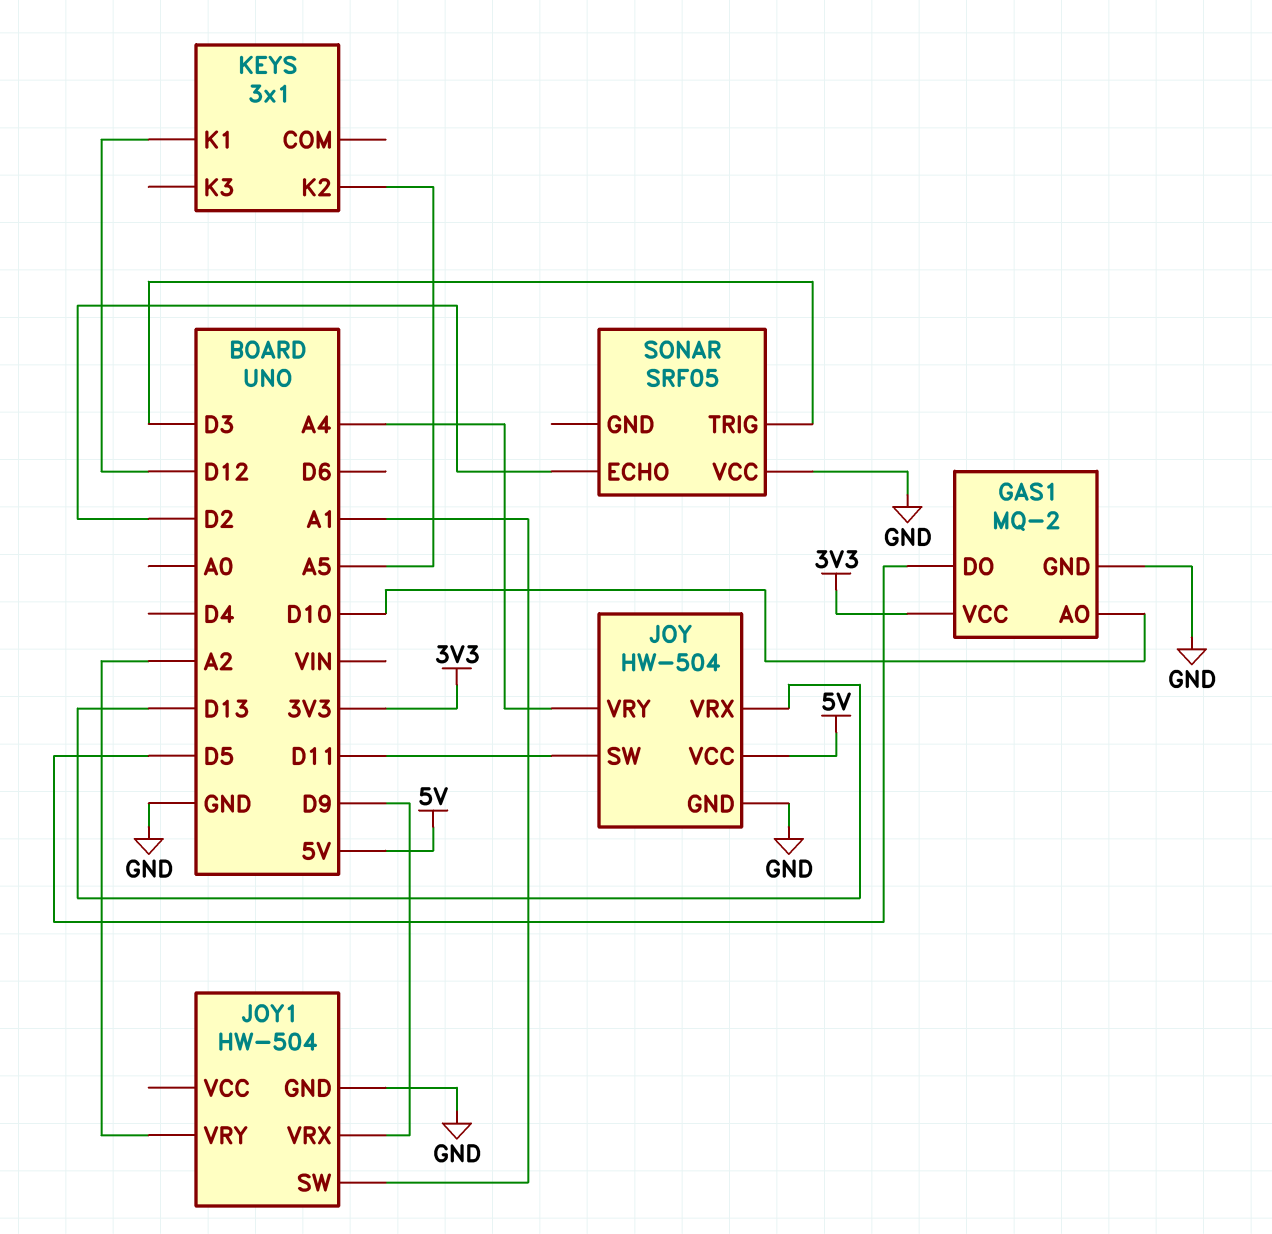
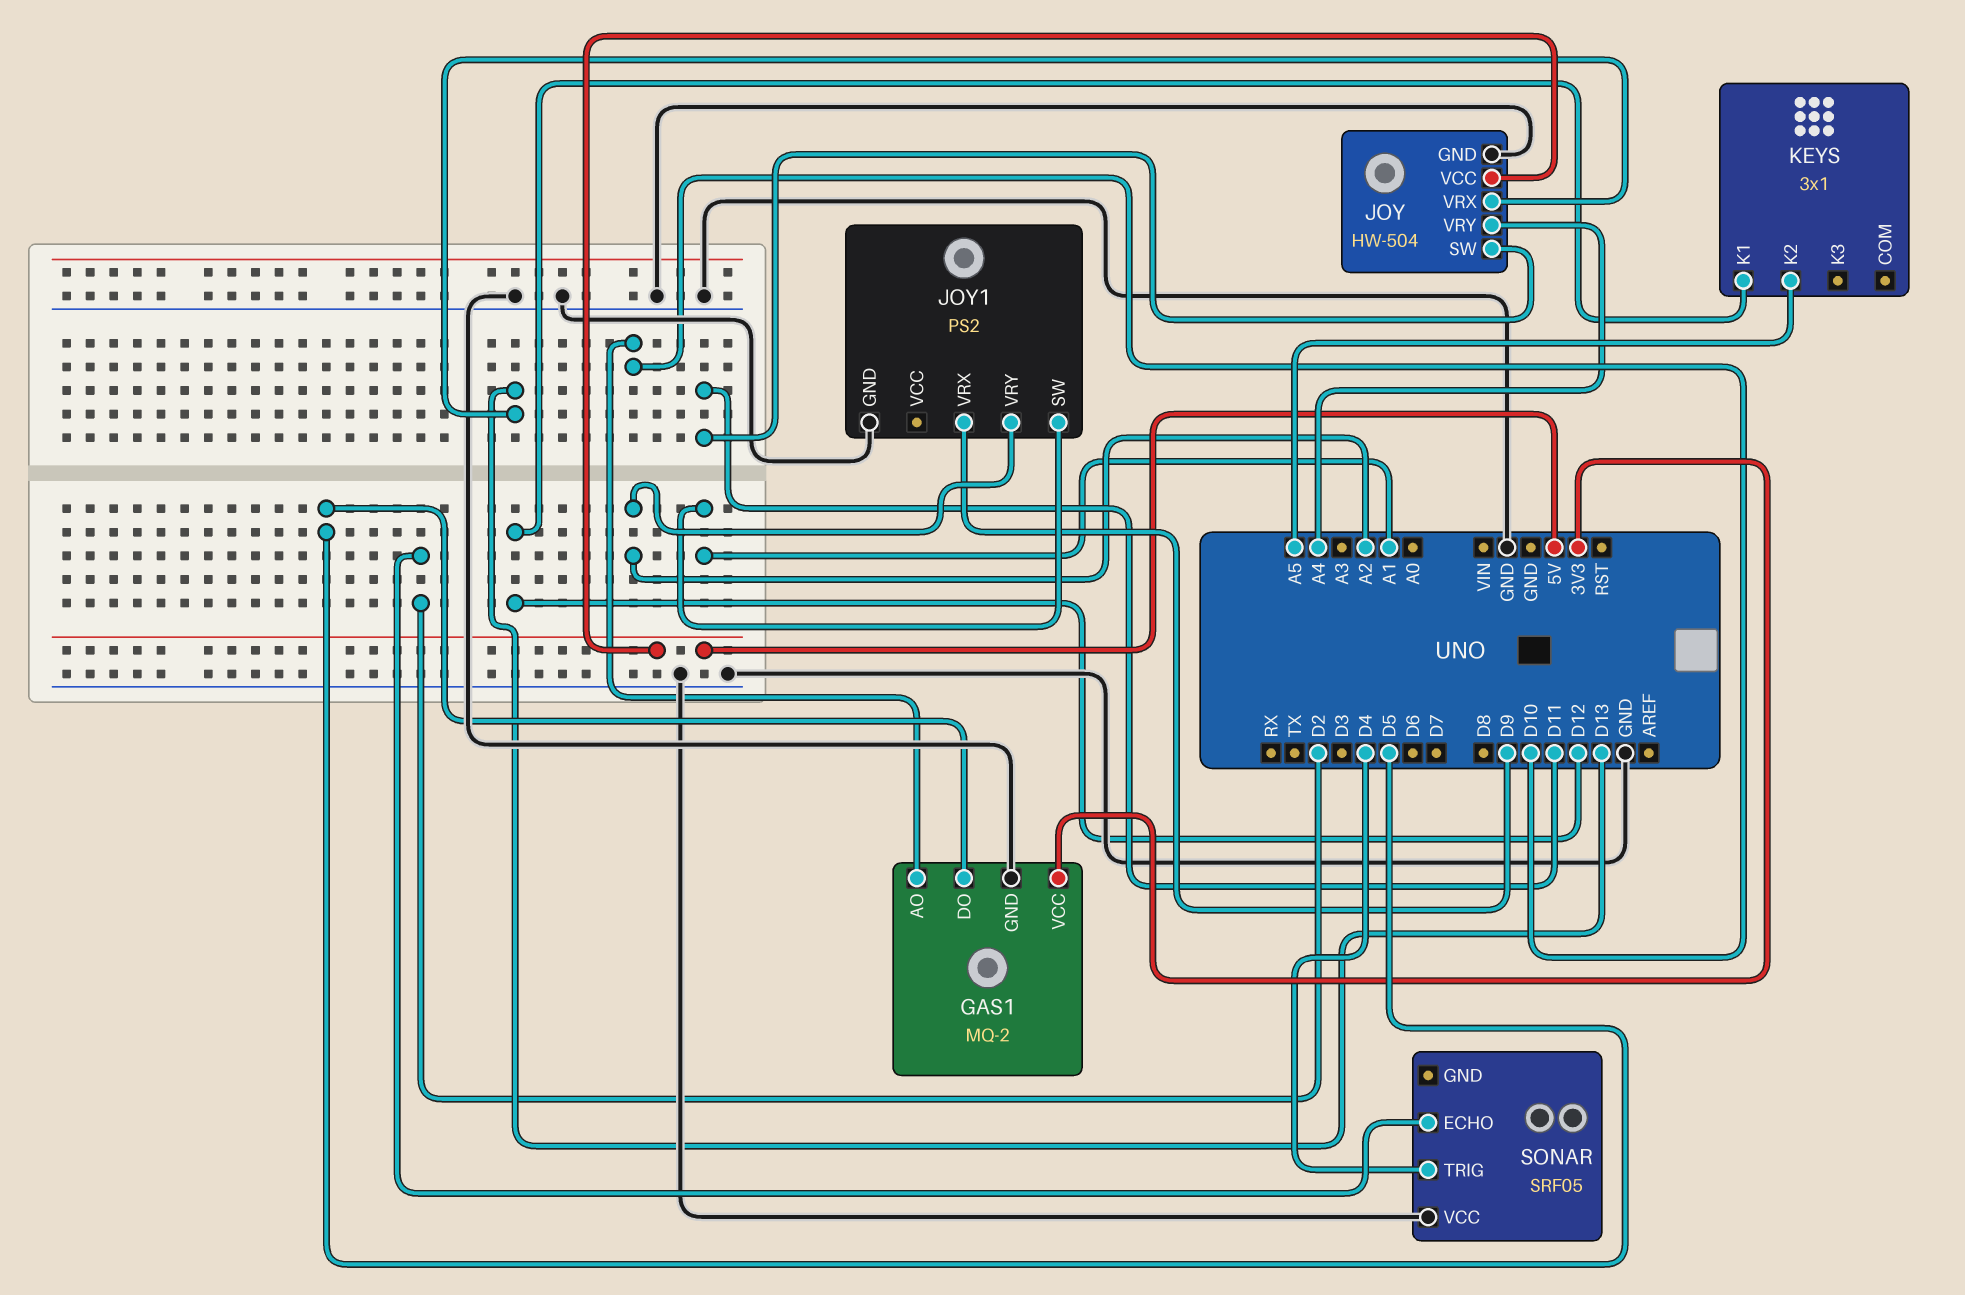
JOY1: HW-504 -> PS2
SONAR pin TRIG: D3 -> D4

